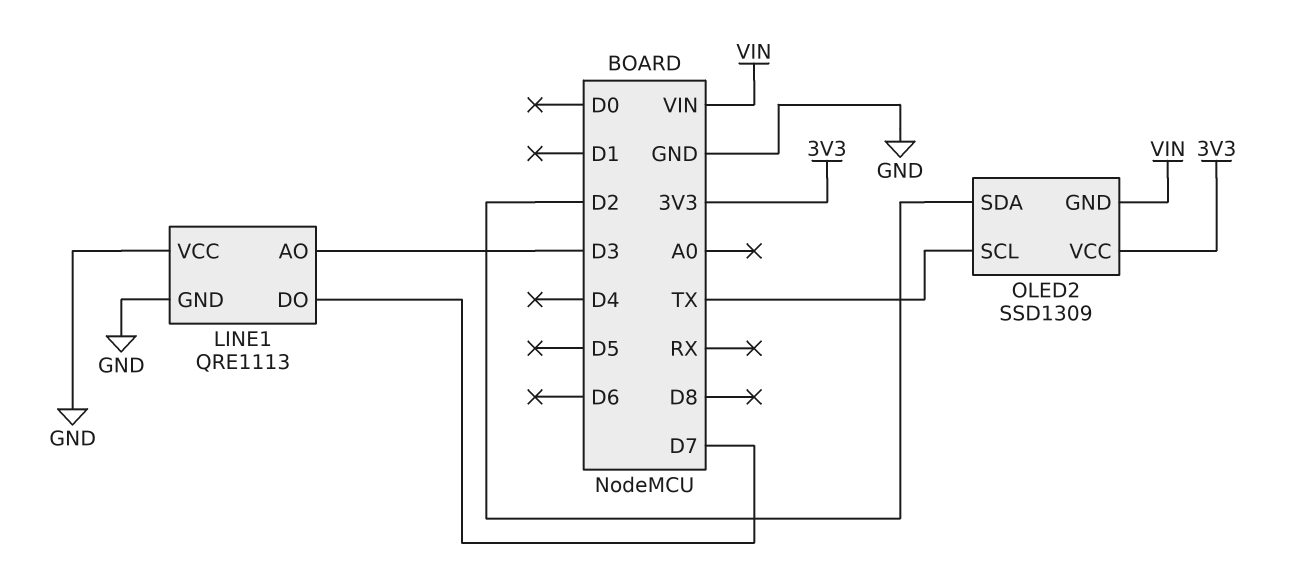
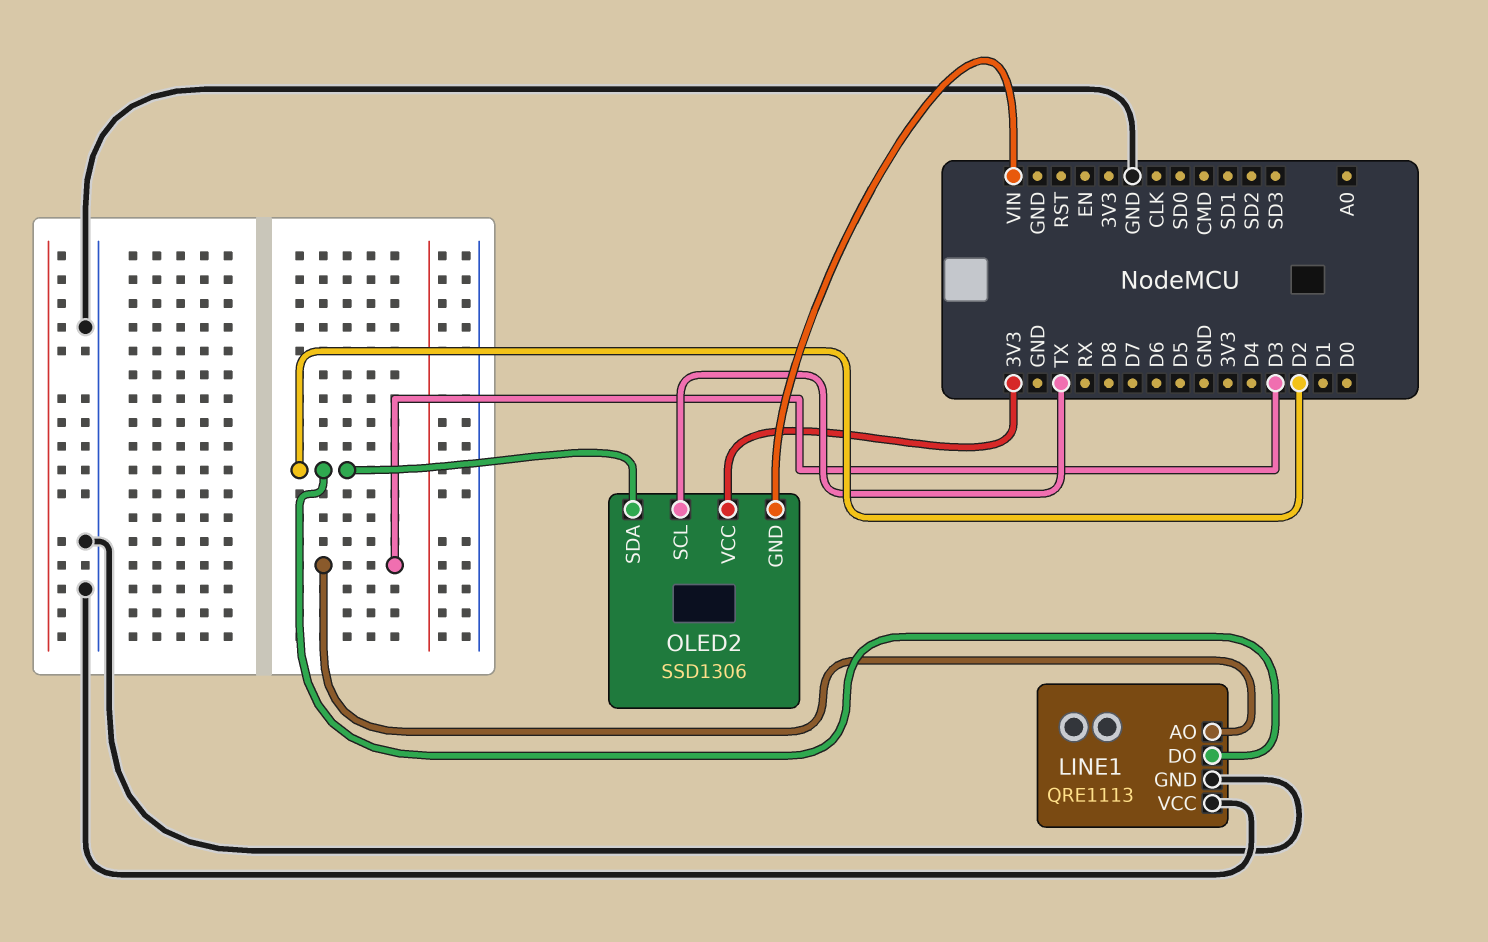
LINE1 pin DO: D7 -> D2
OLED2: SSD1309 -> SSD1306

